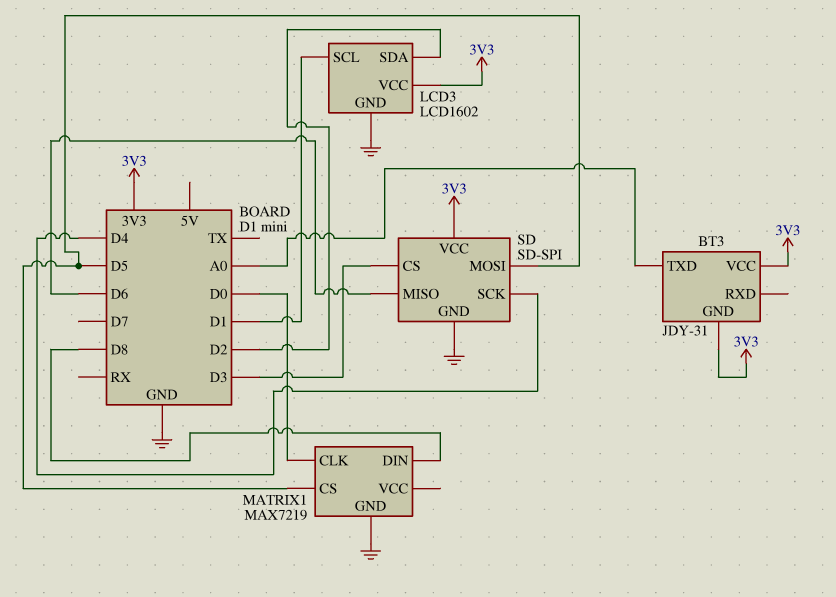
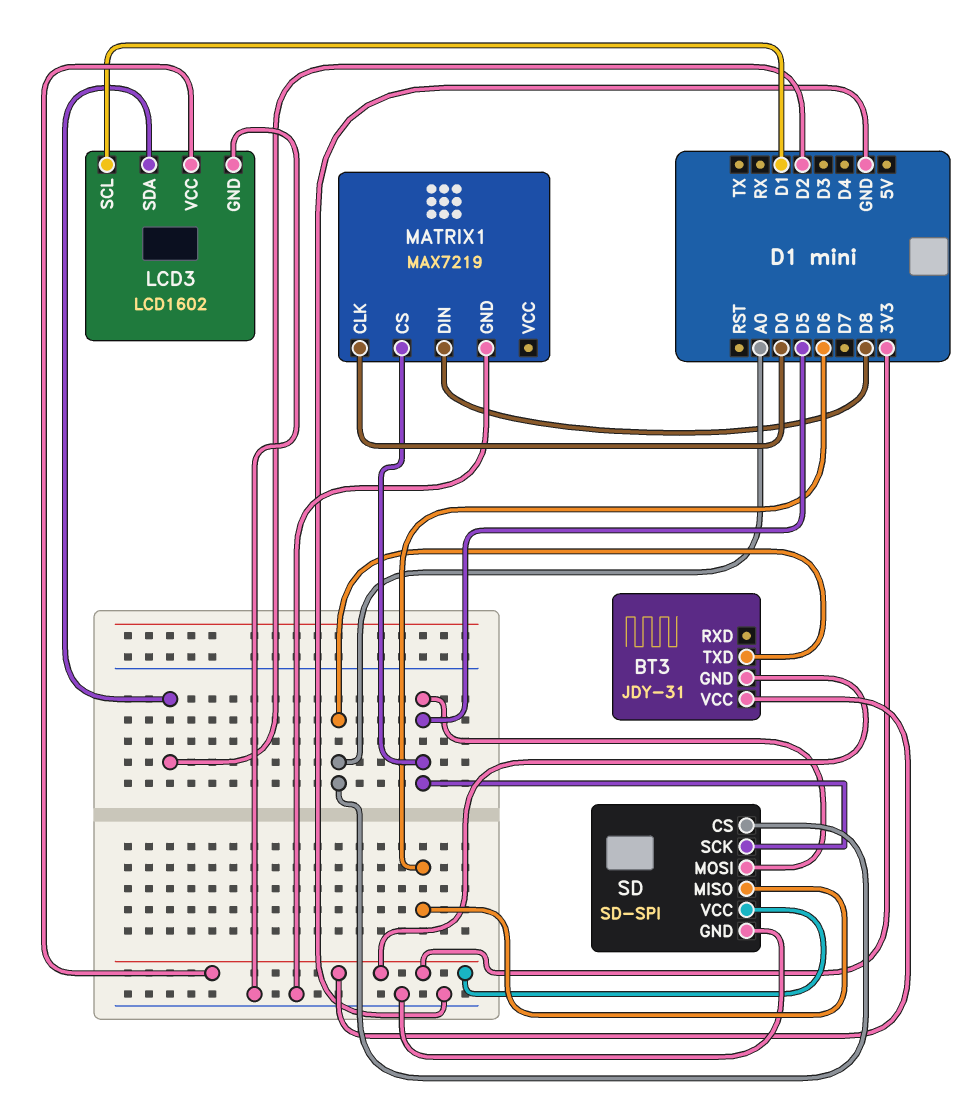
SD pin CS: D3 -> A0
SD pin SCK: D4 -> D5

